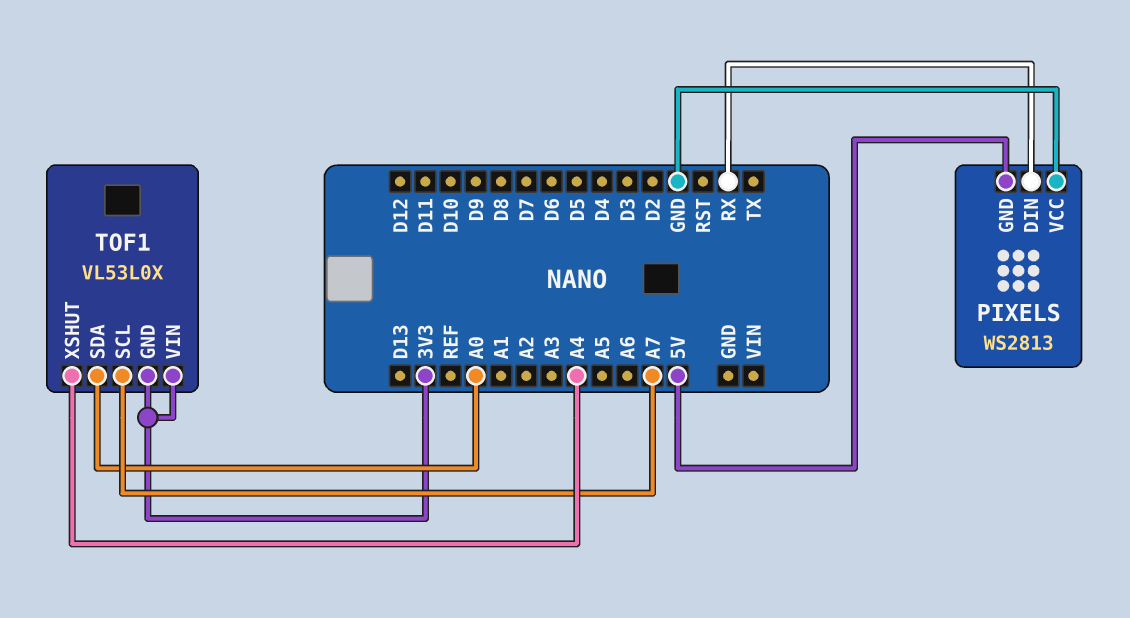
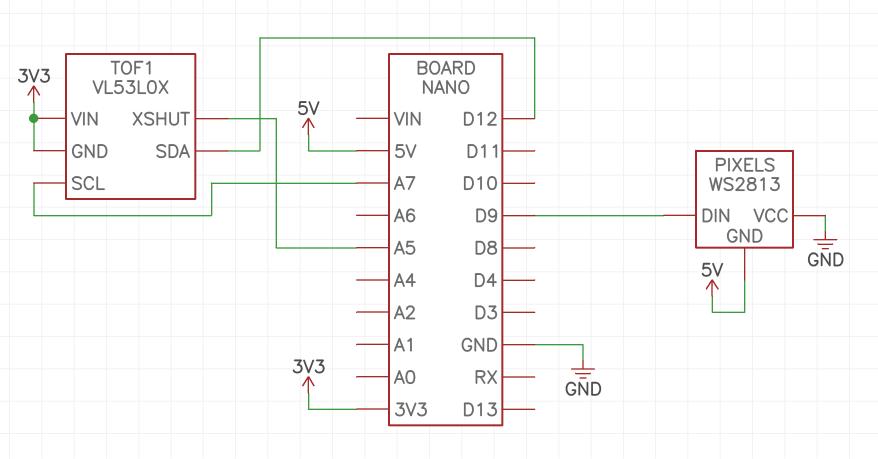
PIXELS pin DIN: RX -> D9
TOF1 pin SDA: A0 -> D12
TOF1 pin XSHUT: A4 -> A5

